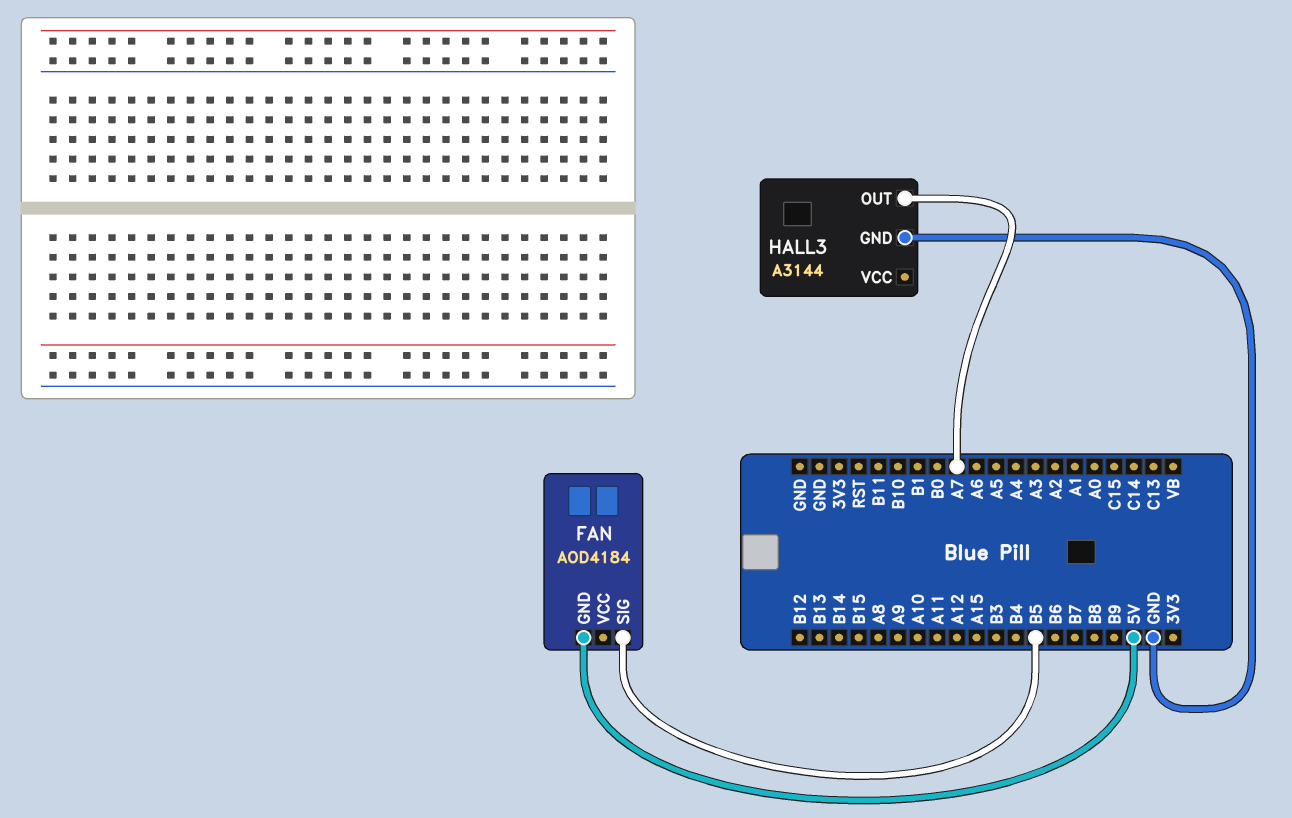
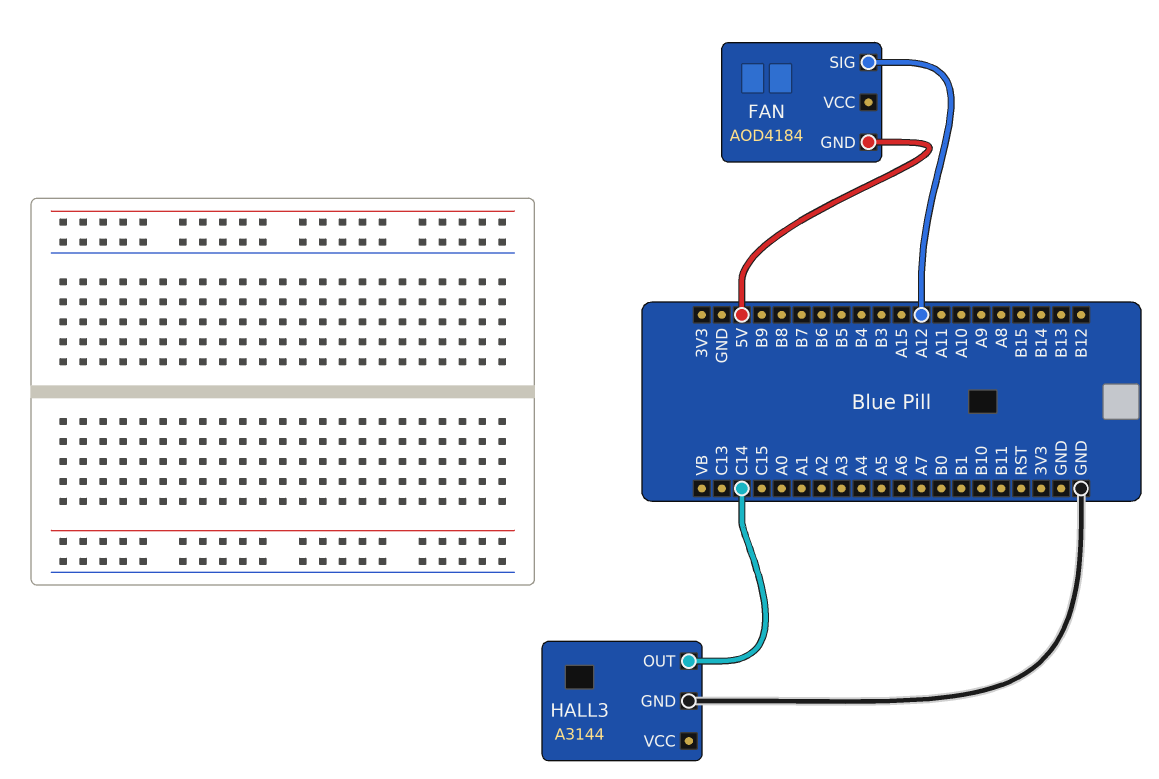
FAN pin SIG: B5 -> A12
HALL3 pin OUT: A7 -> C14

